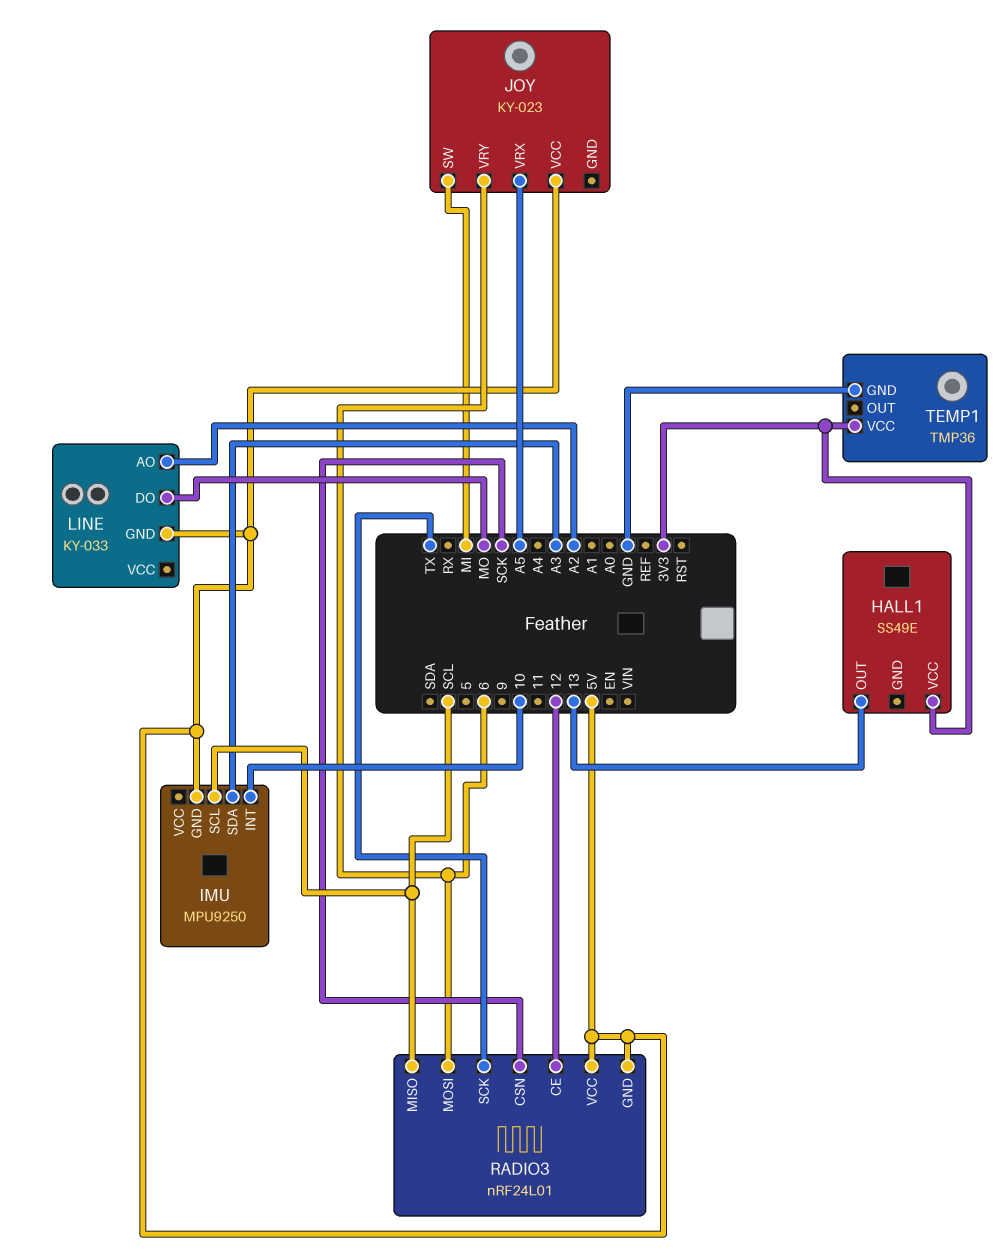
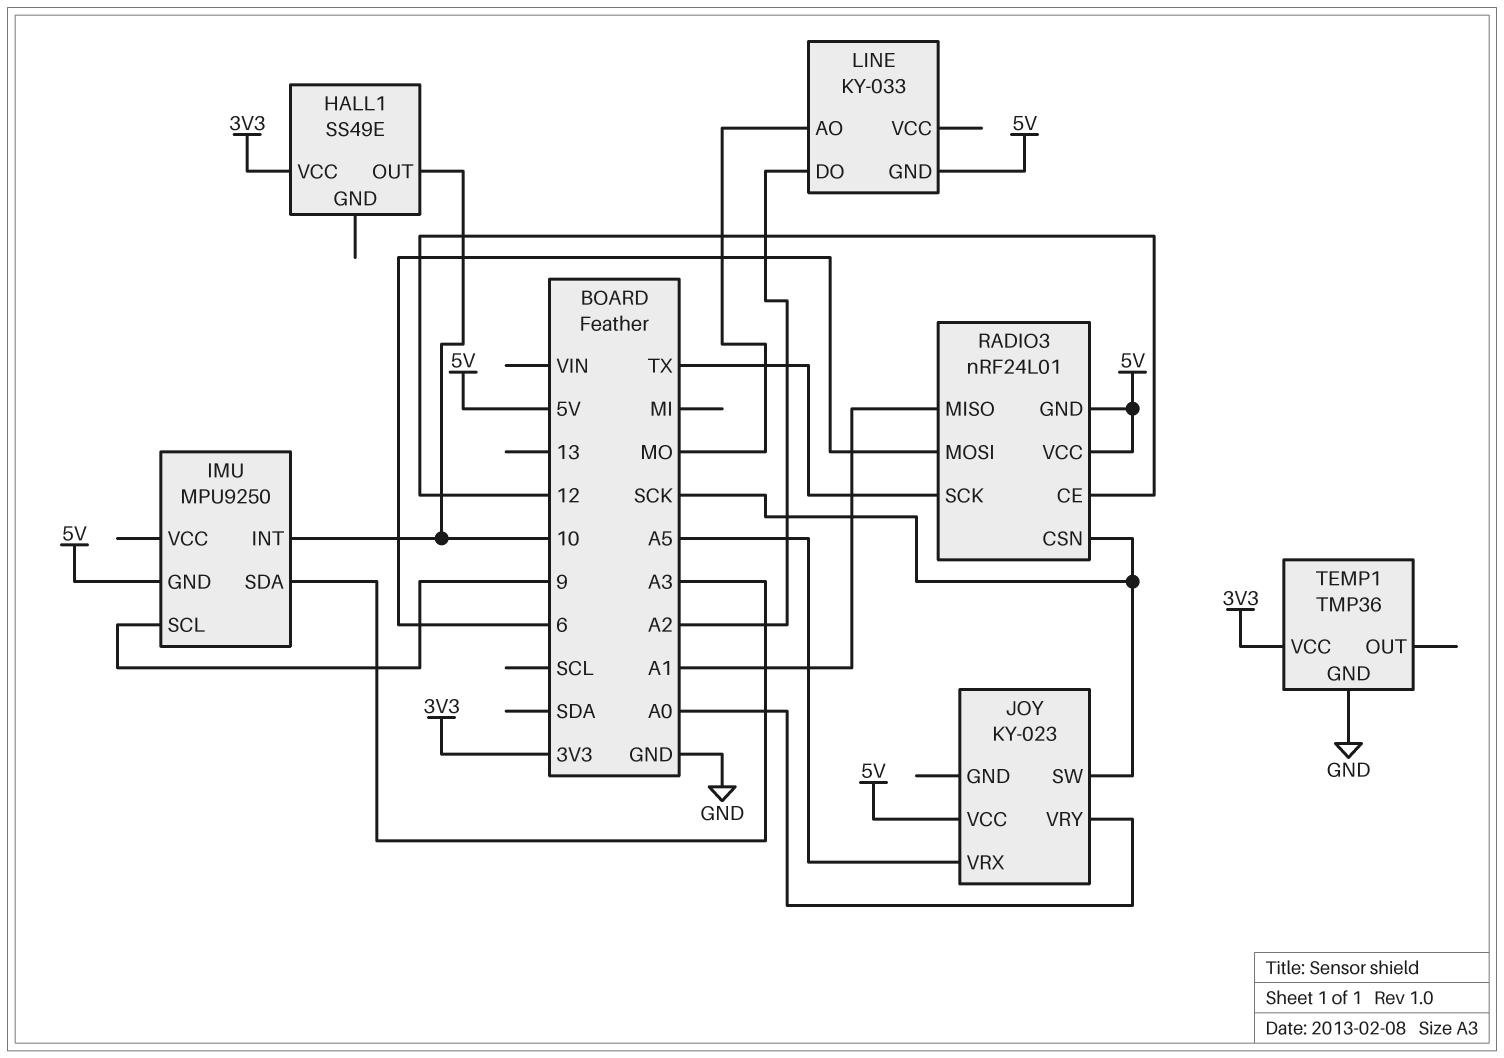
HALL1 pin OUT: 13 -> 10
IMU pin SCL: SCL -> 9
JOY pin SW: MI -> SCK
JOY pin VRY: 6 -> A0
LINE pin AO: A2 -> MO
LINE pin DO: MO -> A2
RADIO3 pin MISO: SCL -> A1

